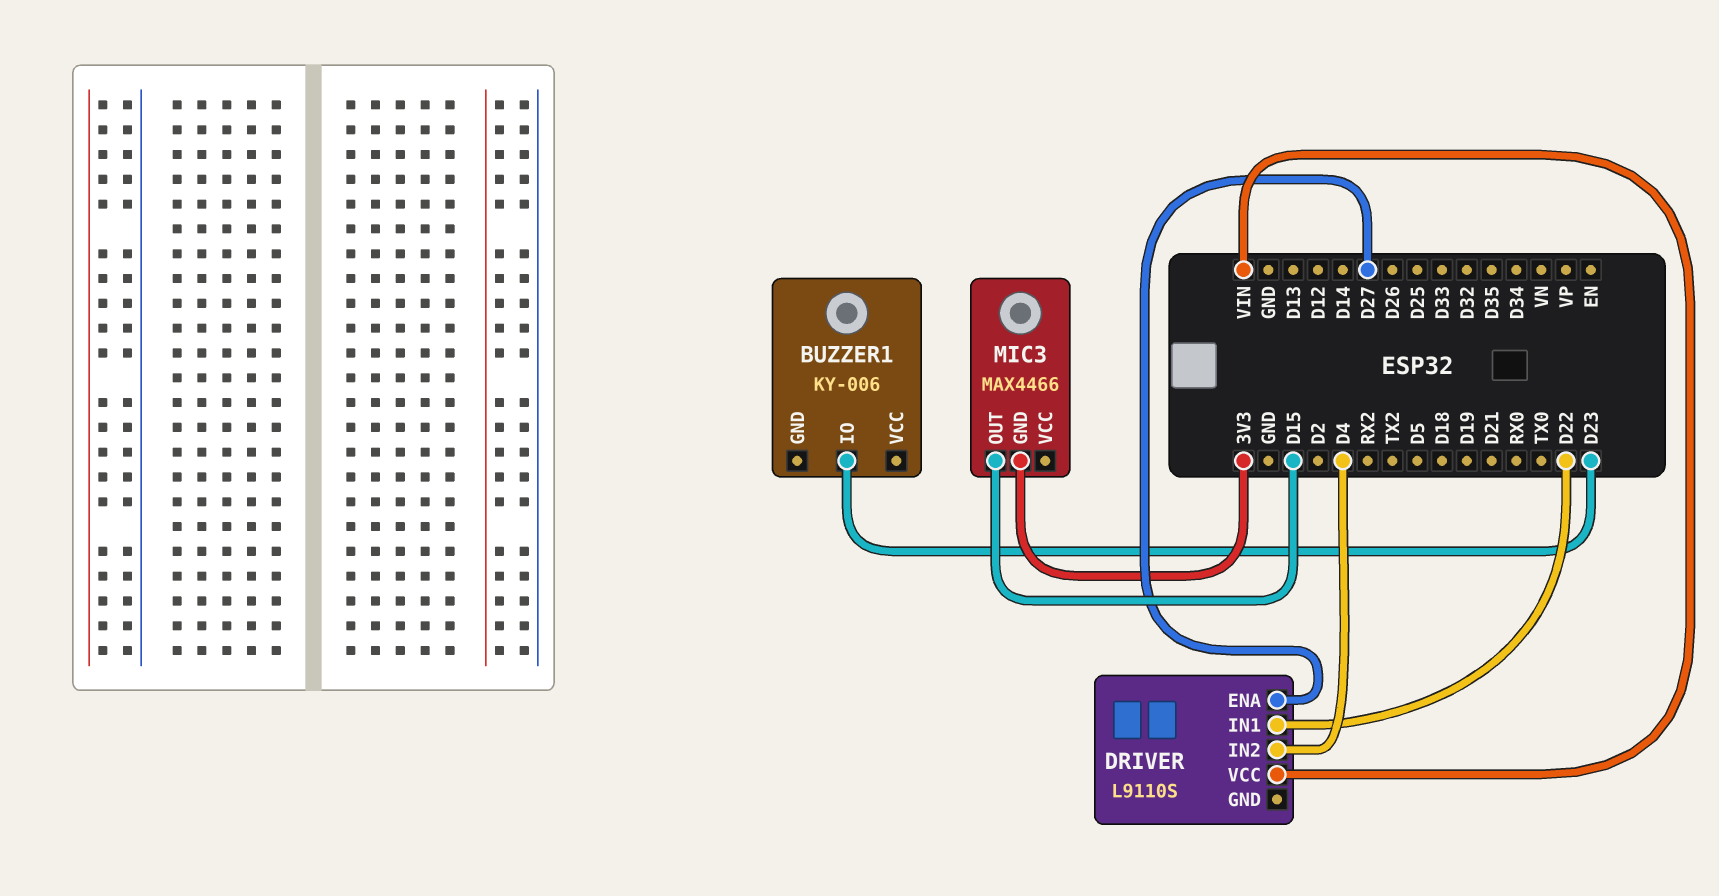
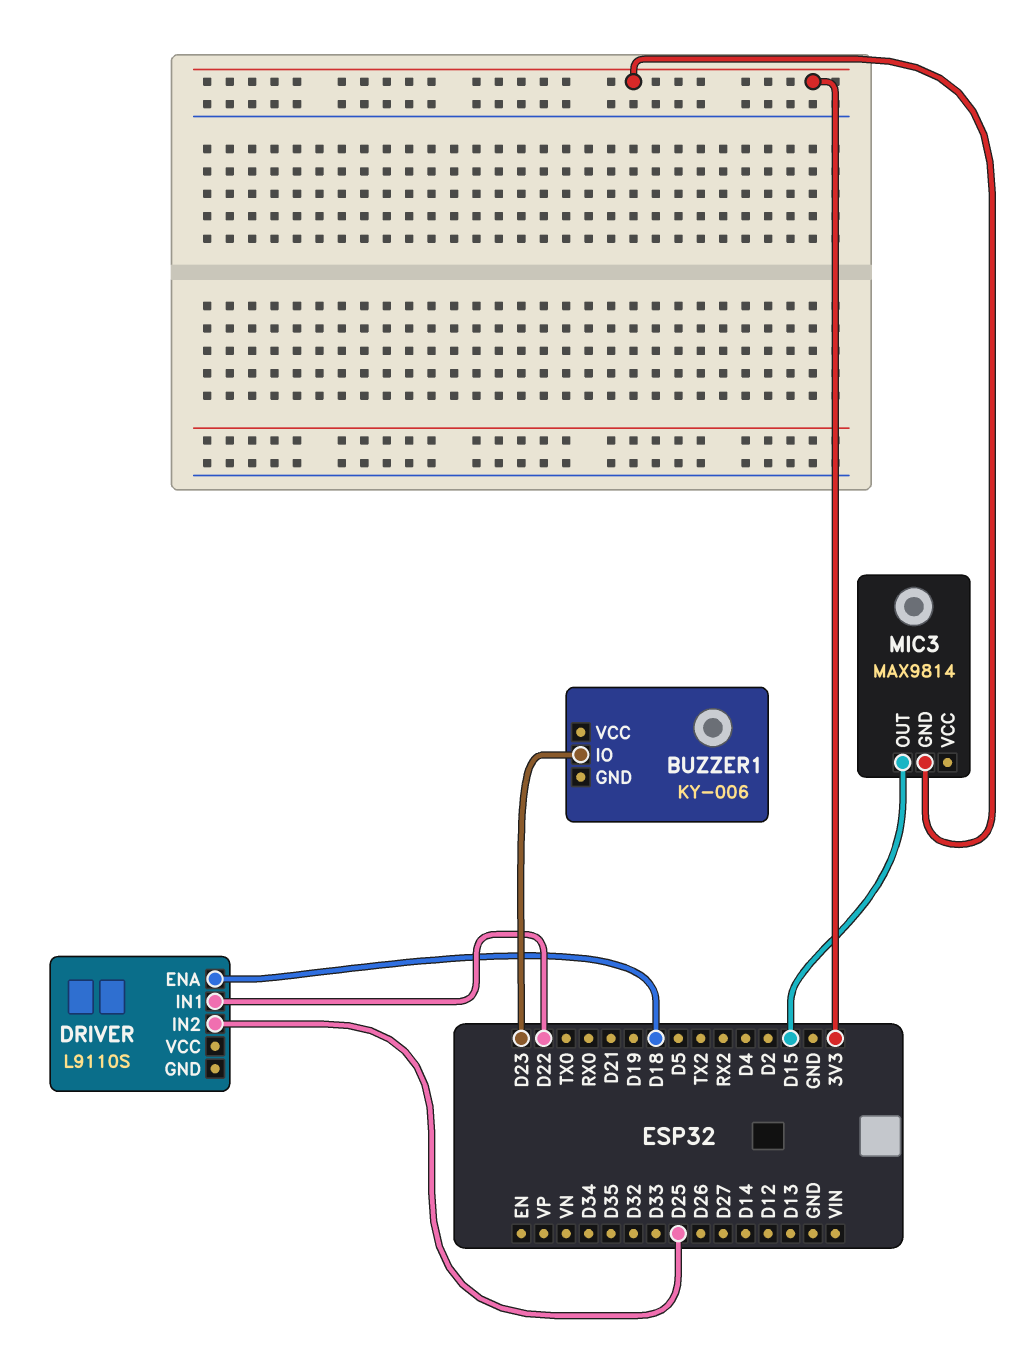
DRIVER pin ENA: D27 -> D18
DRIVER pin IN2: D4 -> D25
DRIVER pin VCC: VIN -> none
MIC3: MAX4466 -> MAX9814

